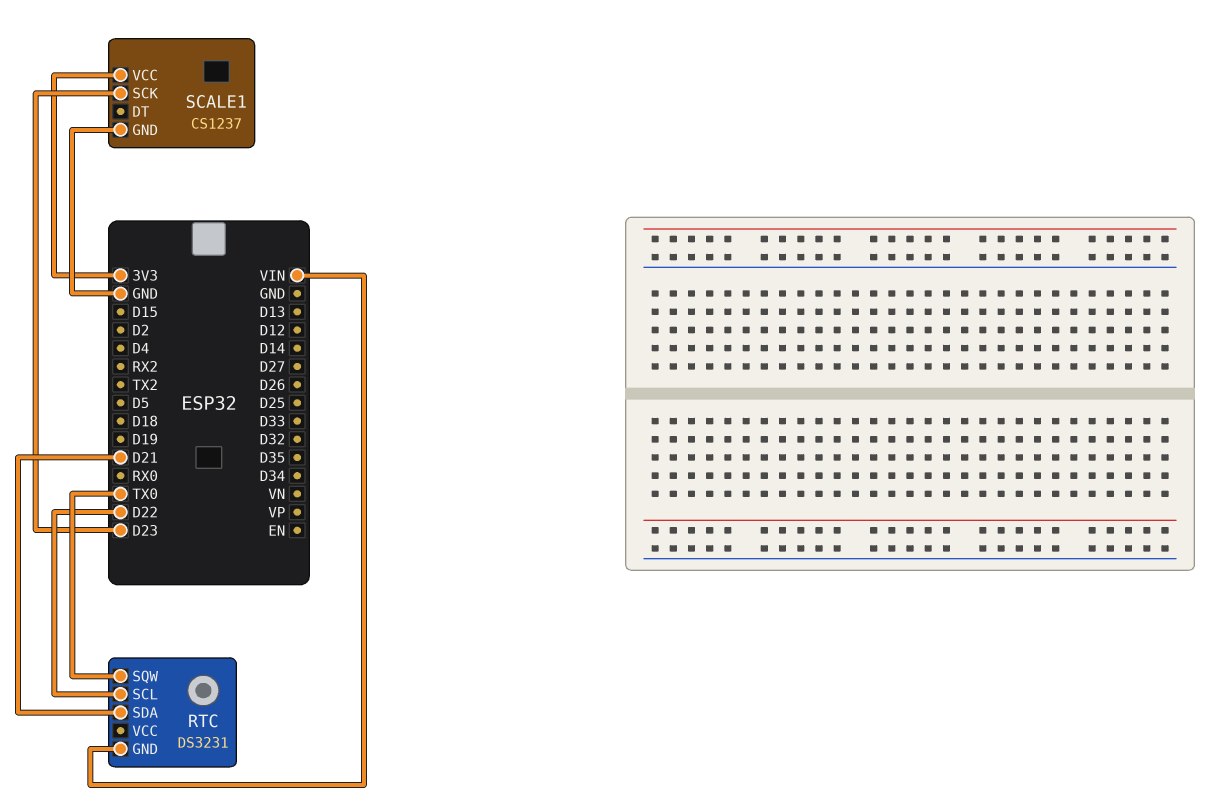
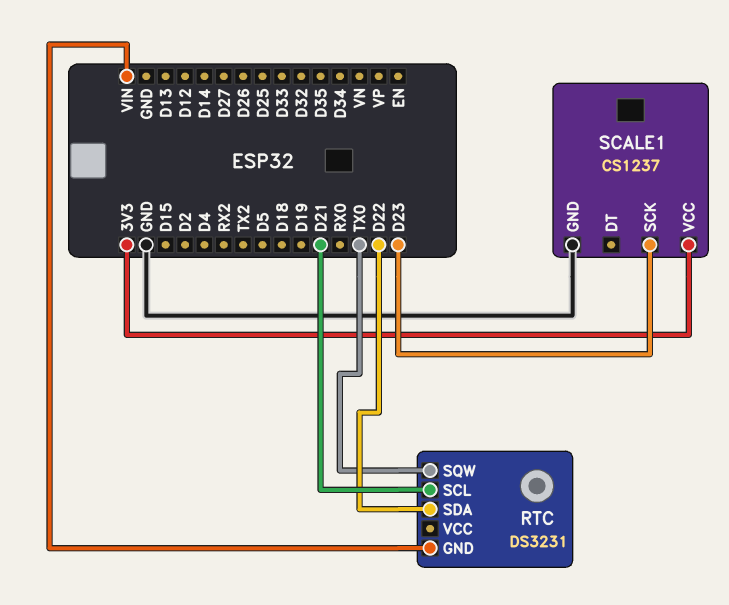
RTC pin SCL: D22 -> D21
RTC pin SDA: D21 -> D22

